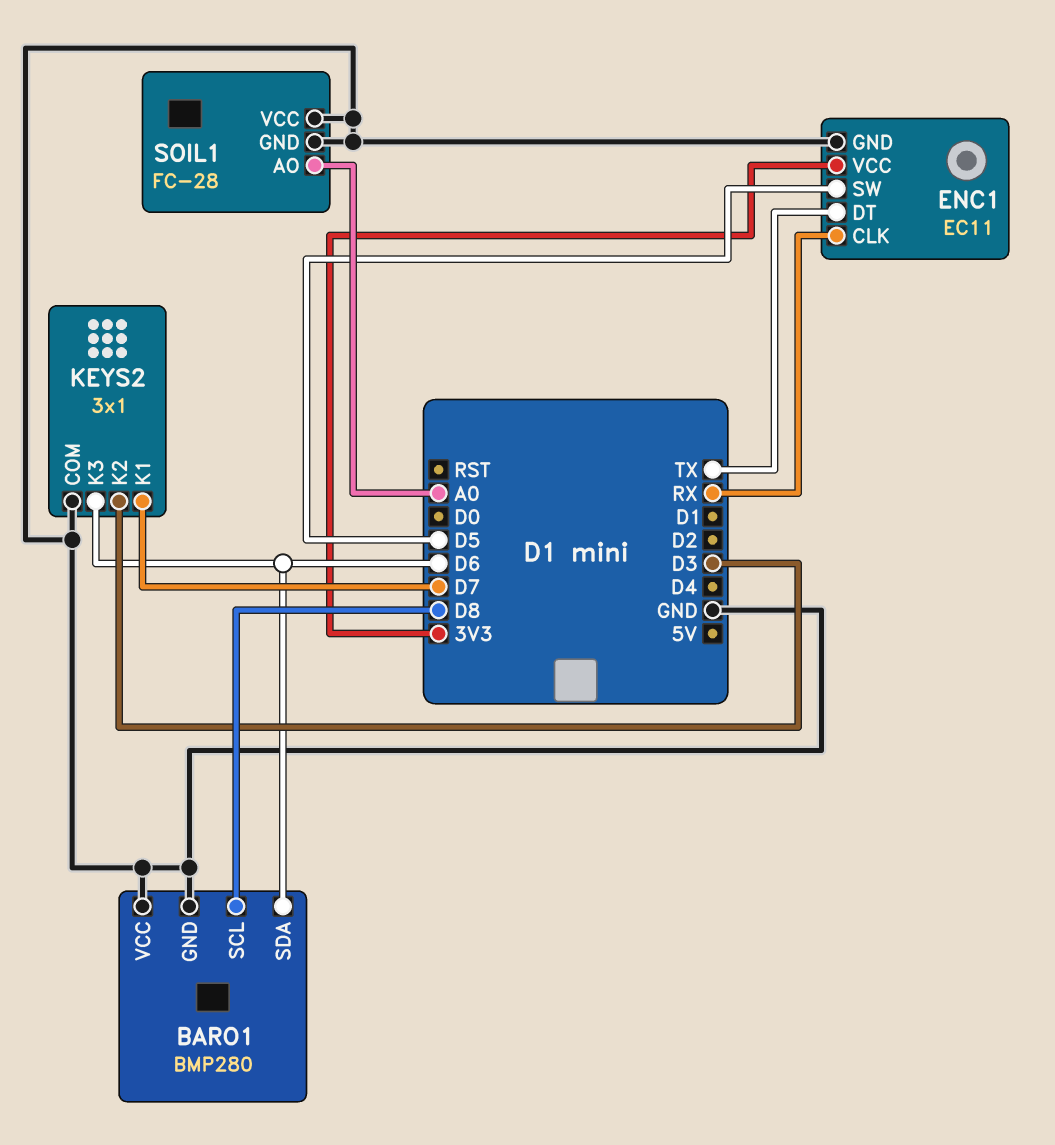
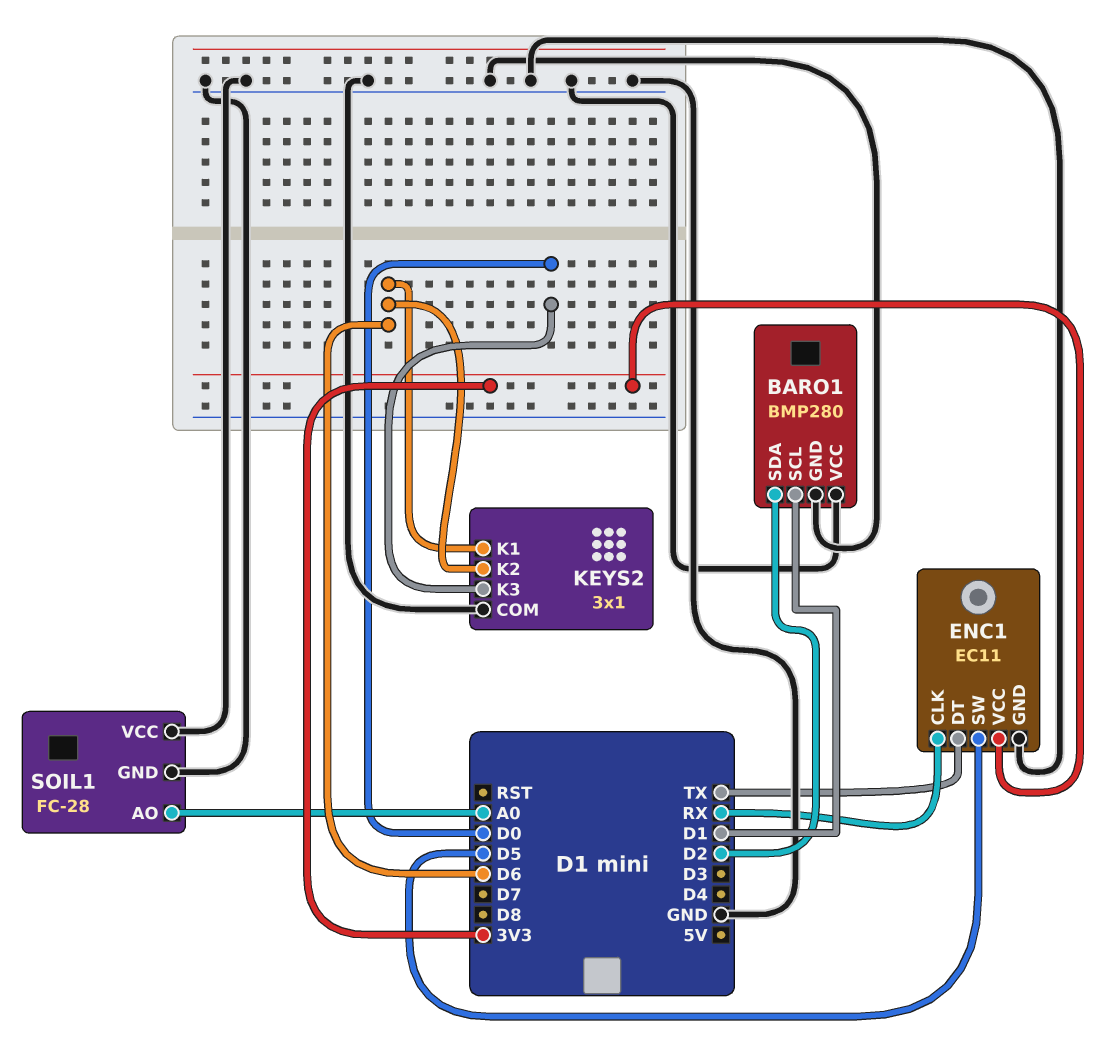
BARO1 pin SCL: D8 -> D1
BARO1 pin SDA: D6 -> D2
KEYS2 pin K1: D7 -> D6
KEYS2 pin K2: D3 -> D6
KEYS2 pin K3: D6 -> D0

